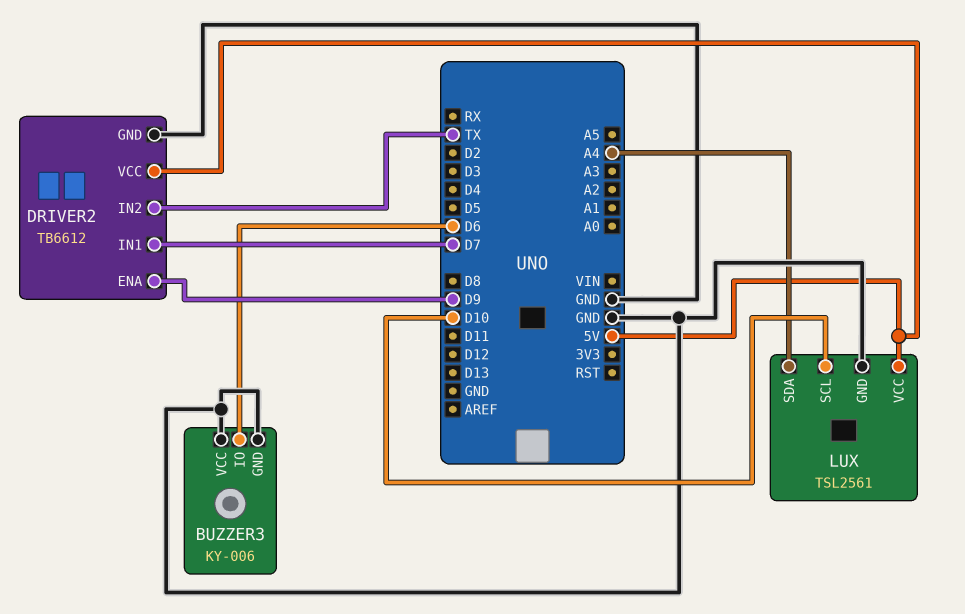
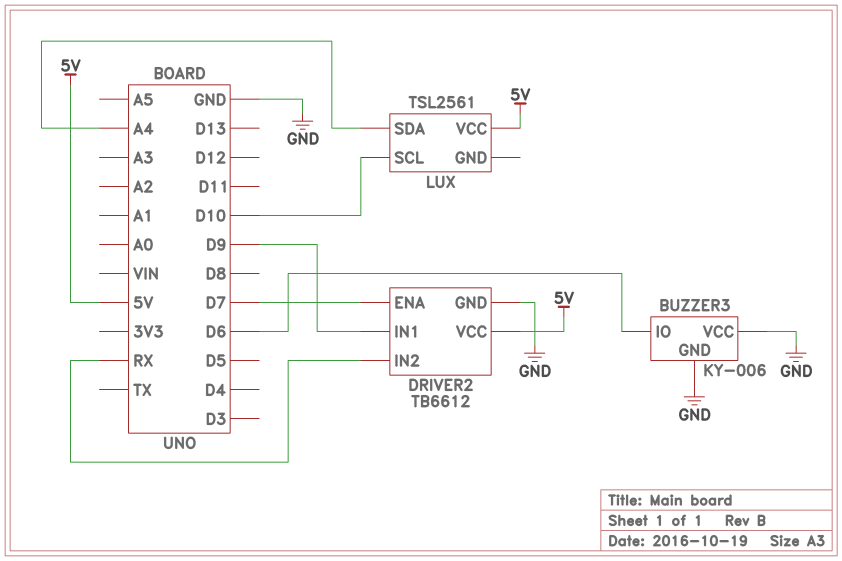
DRIVER2 pin ENA: D9 -> D7
DRIVER2 pin IN1: D7 -> D9
DRIVER2 pin IN2: TX -> RX
LUX pin GND: GND -> none

